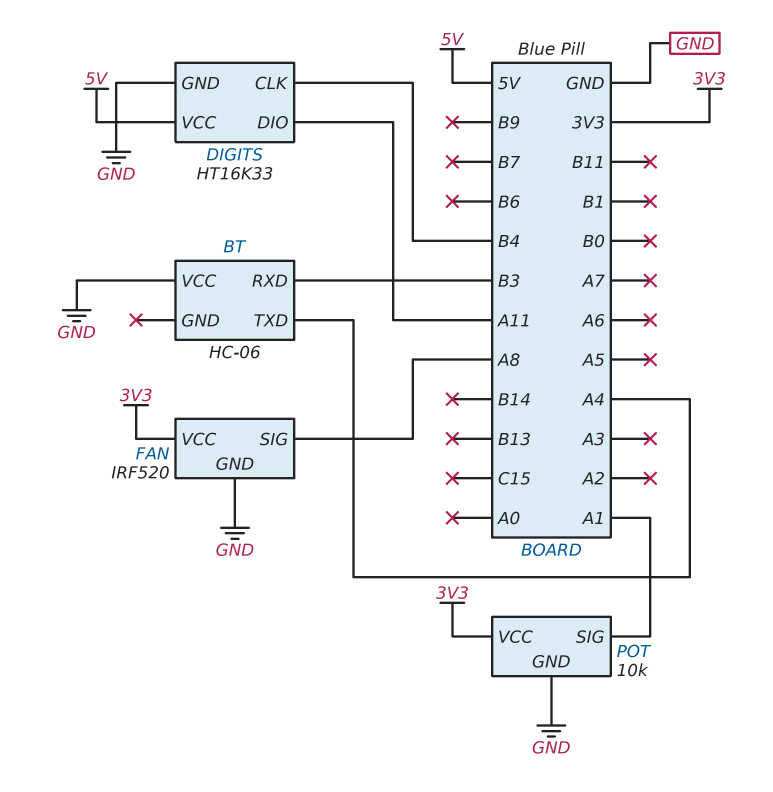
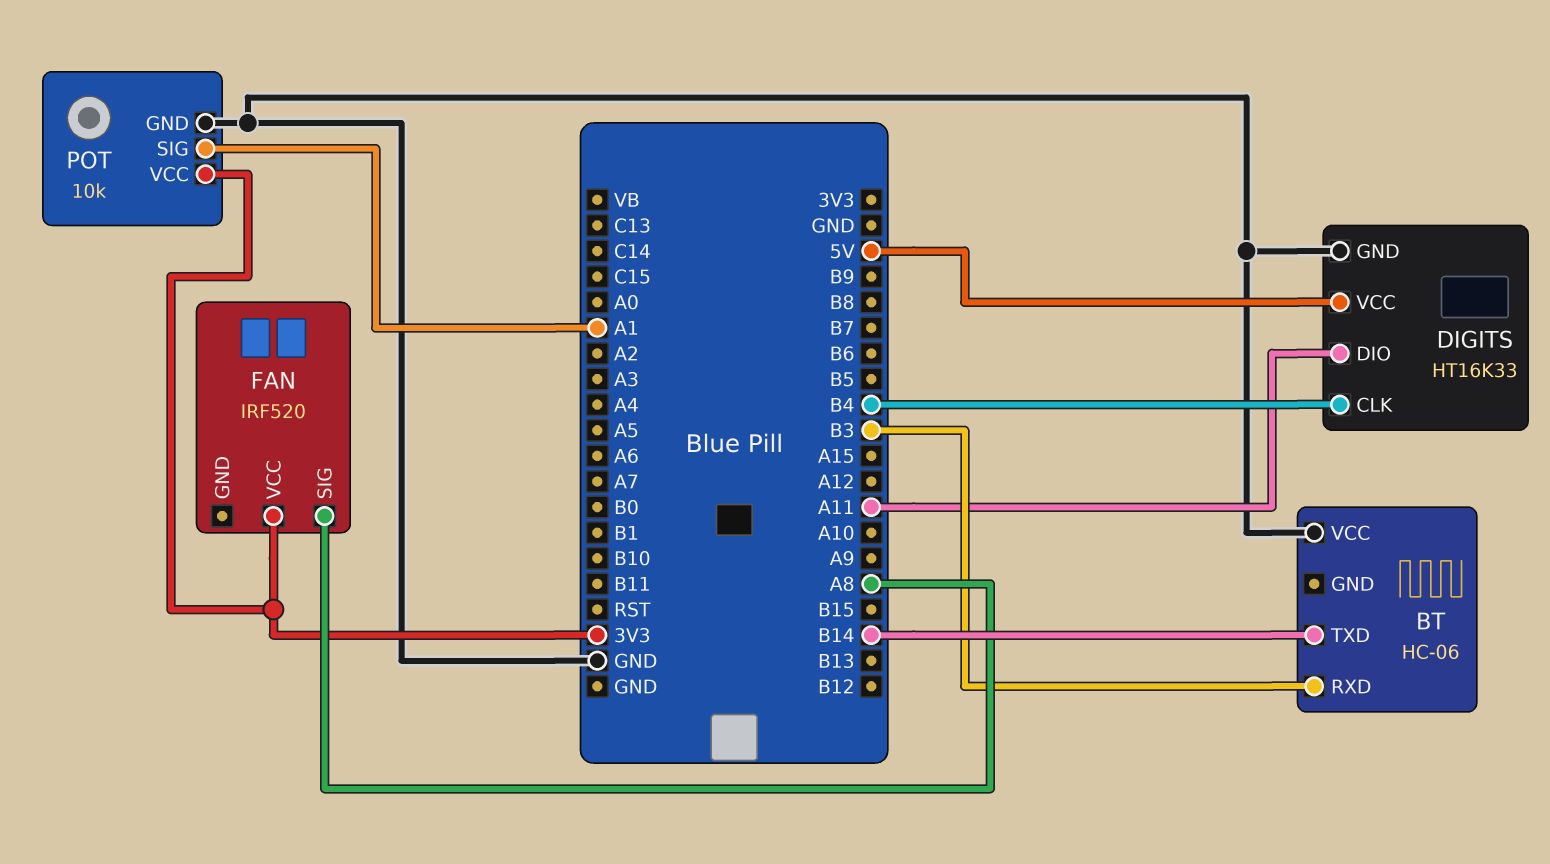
BT pin TXD: A4 -> B14
FAN pin GND: GND -> none

